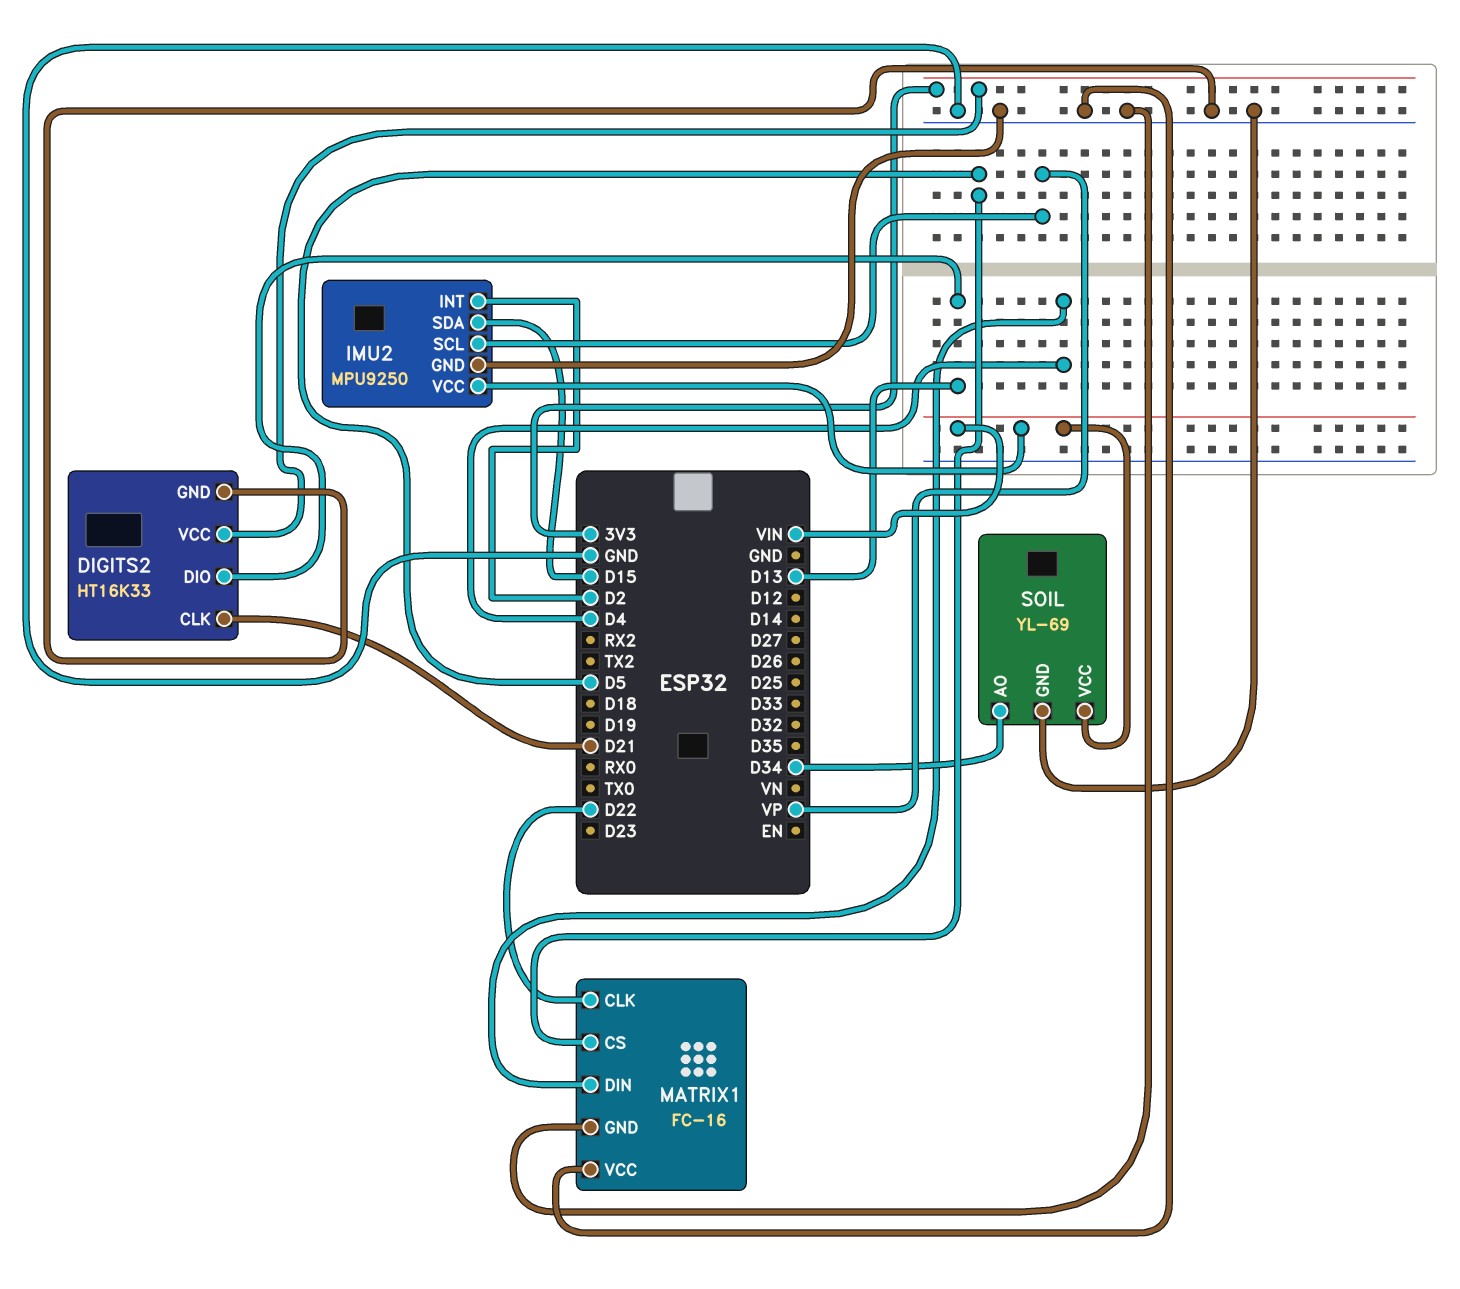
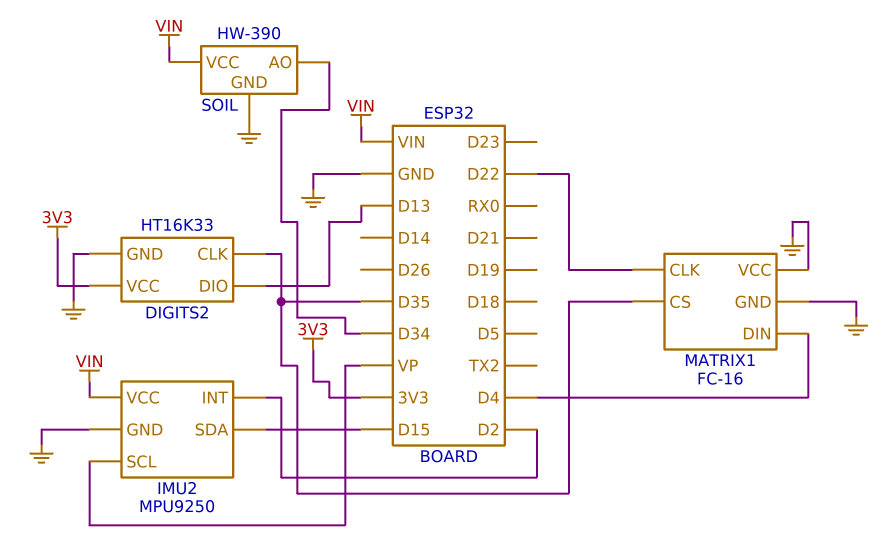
DIGITS2 pin CLK: D21 -> D35
MATRIX1 pin CS: D5 -> D35
SOIL: YL-69 -> HW-390

